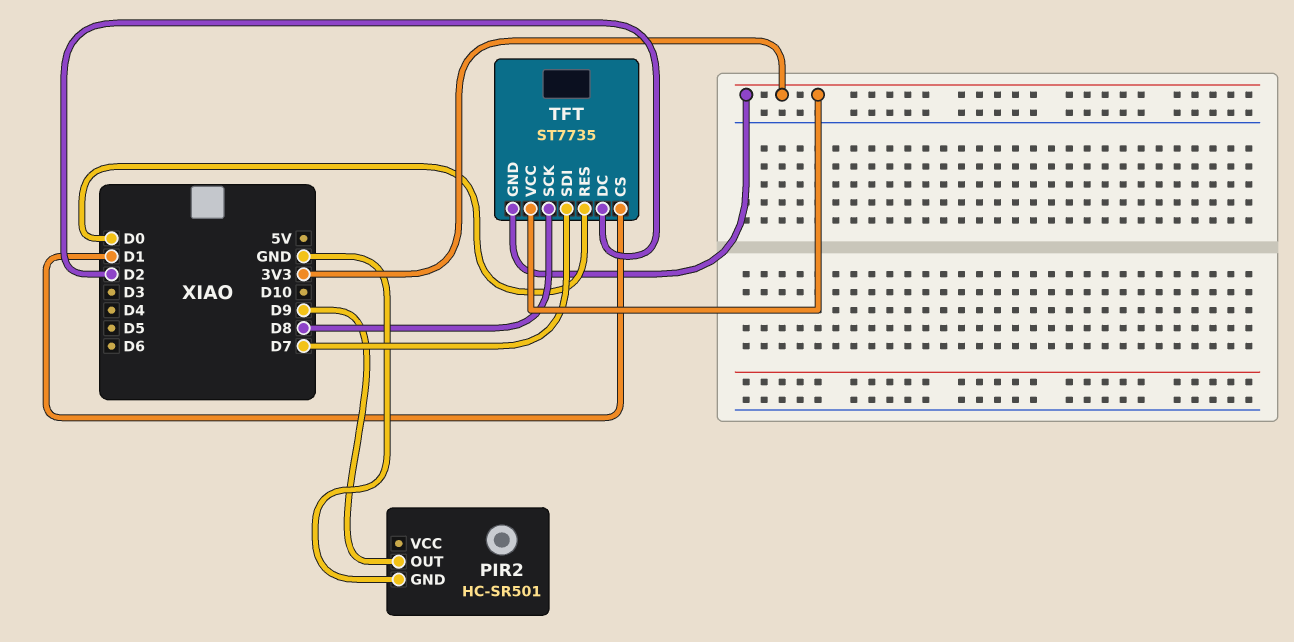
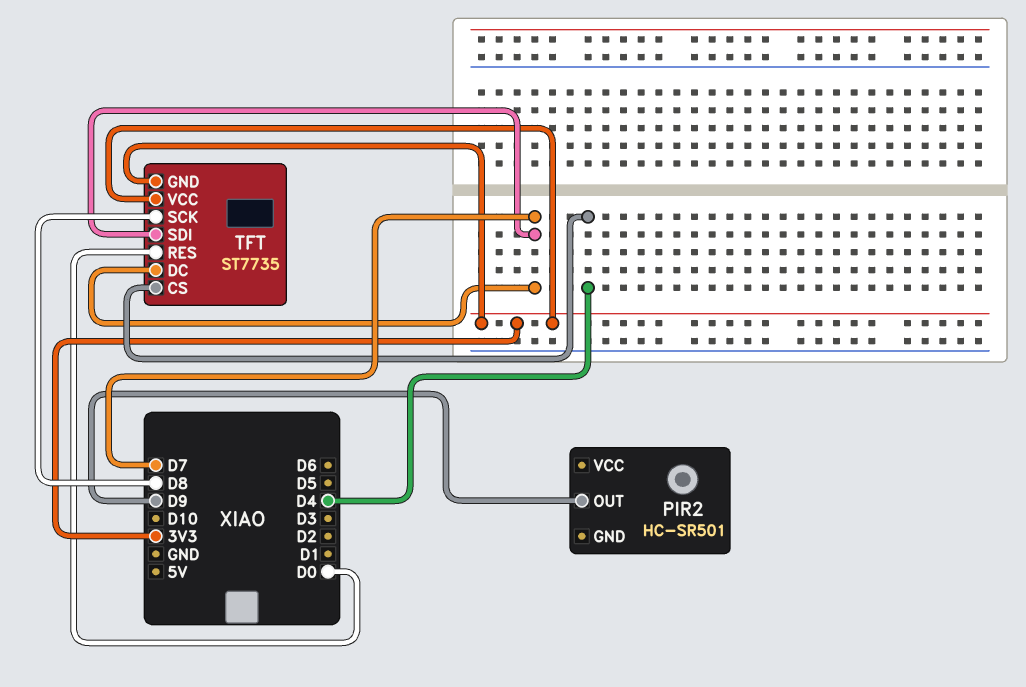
PIR2 pin GND: GND -> none
TFT pin CS: D1 -> D4
TFT pin DC: D2 -> D7

